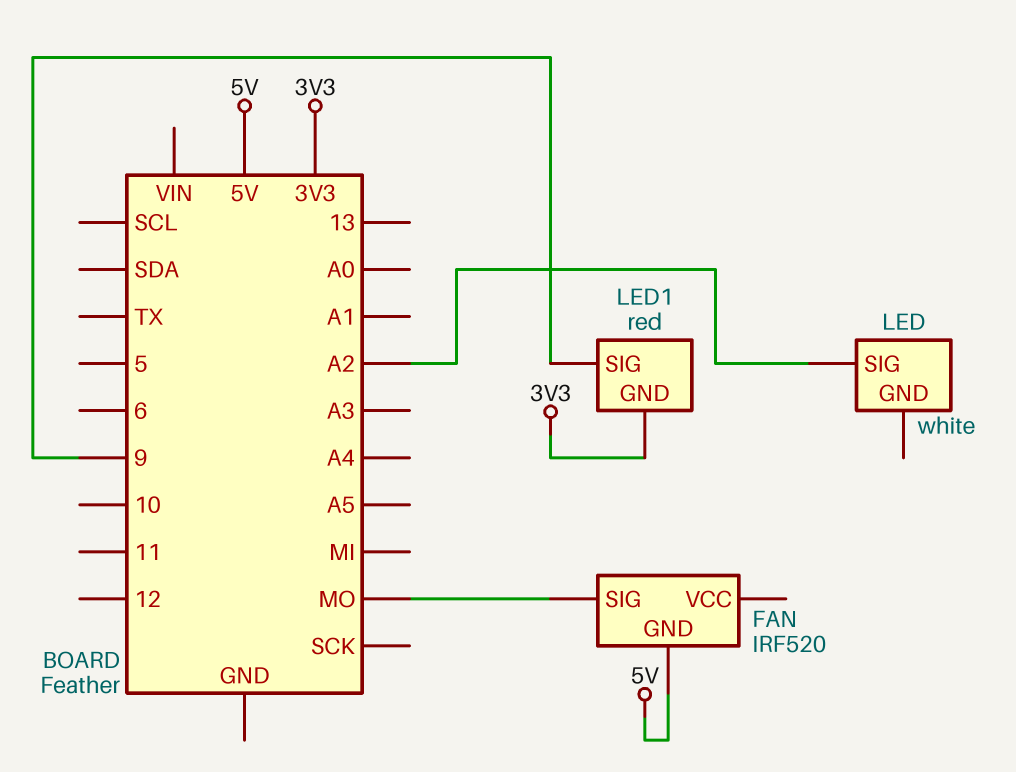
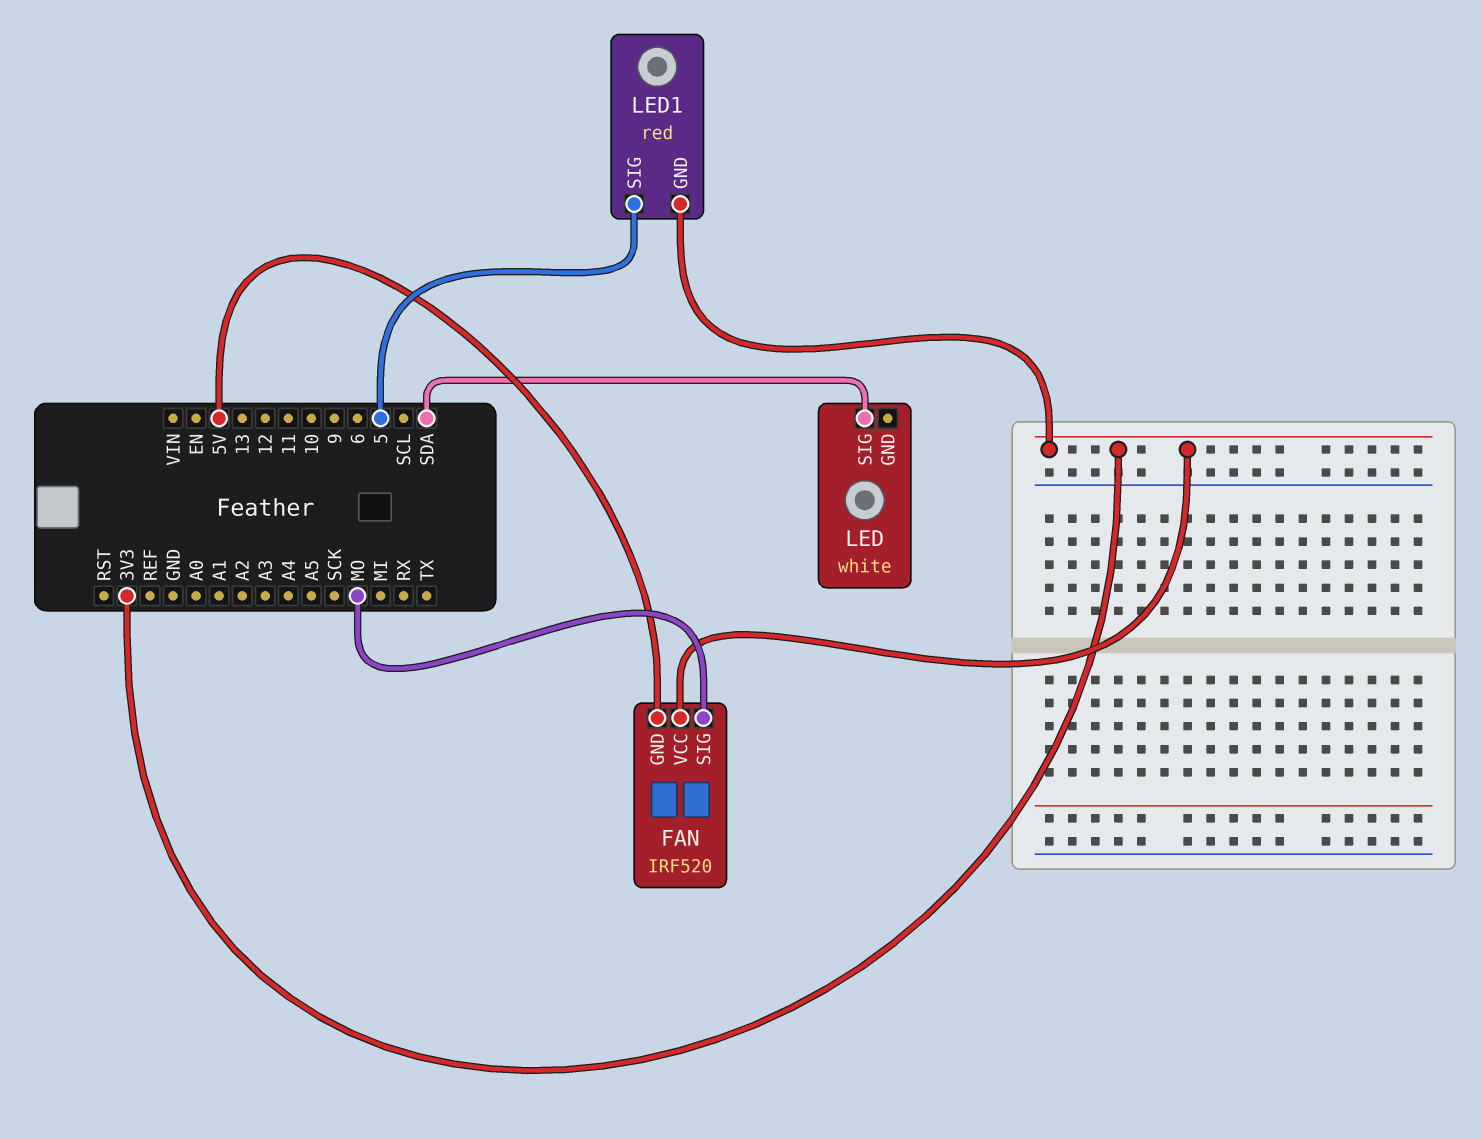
FAN pin VCC: none -> 3V3
LED pin SIG: A2 -> SDA
LED1 pin SIG: 9 -> 5

